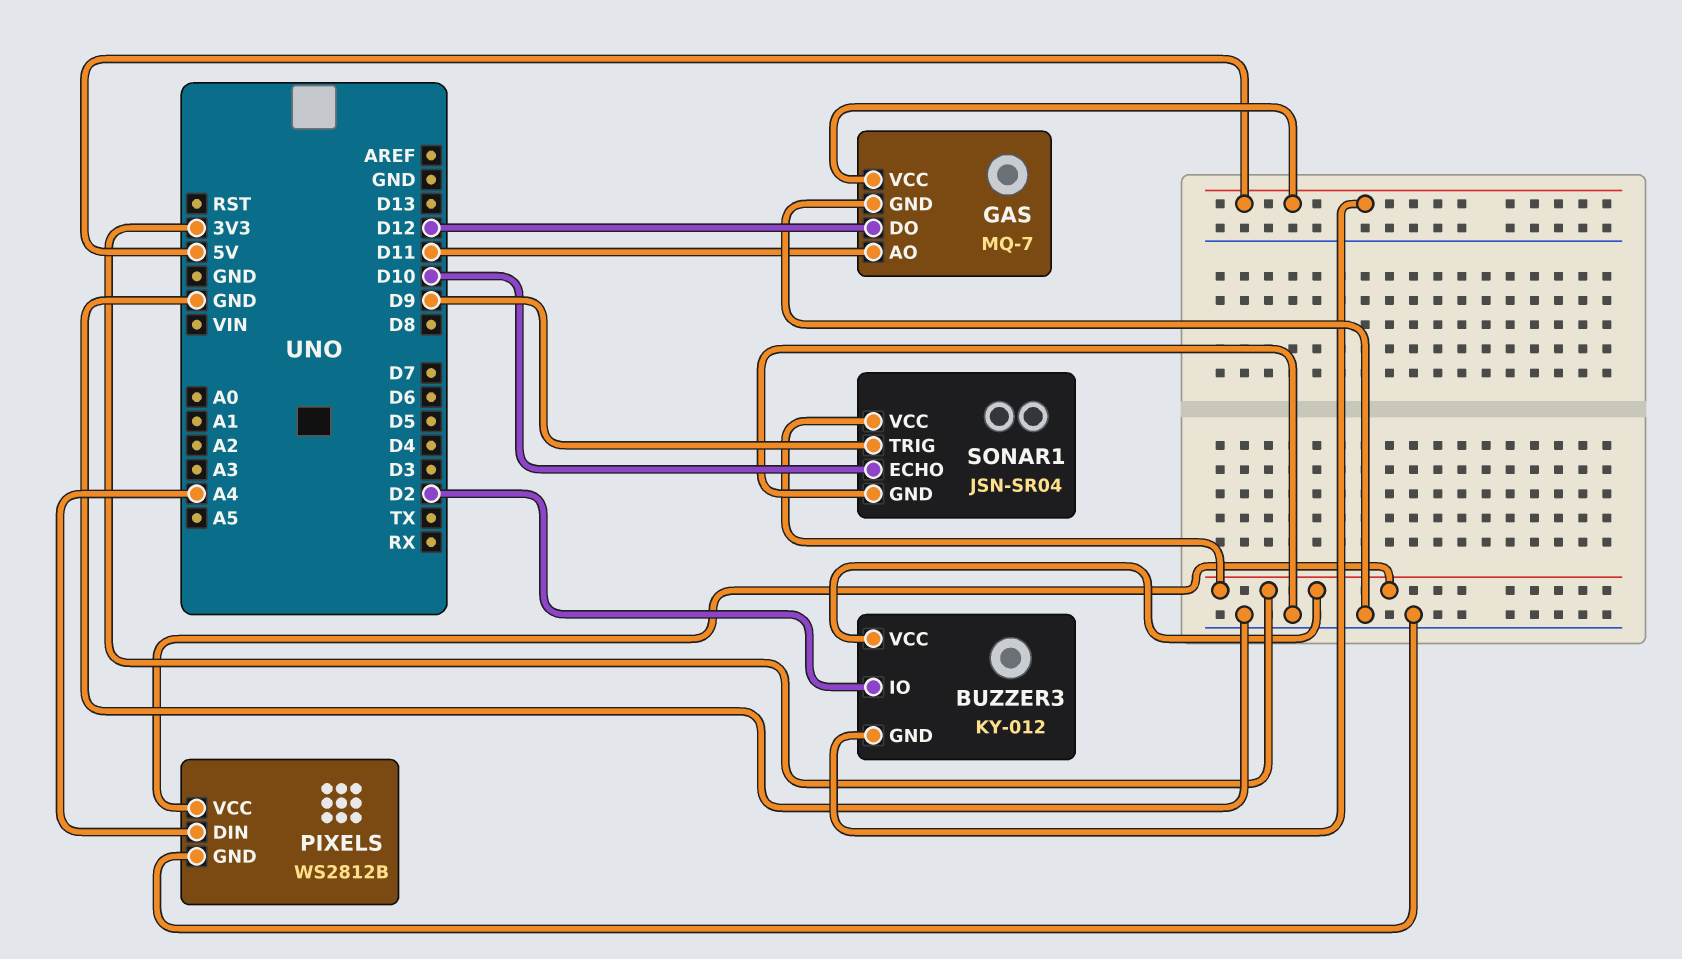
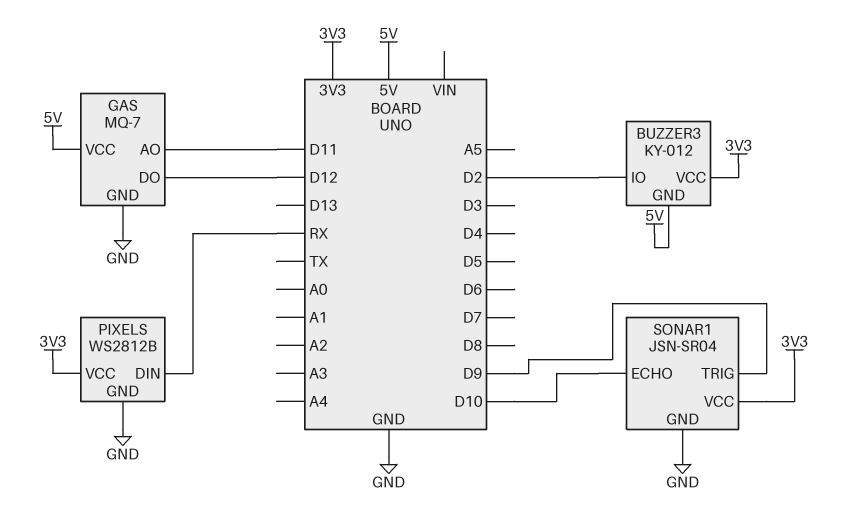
PIXELS pin DIN: A4 -> RX

